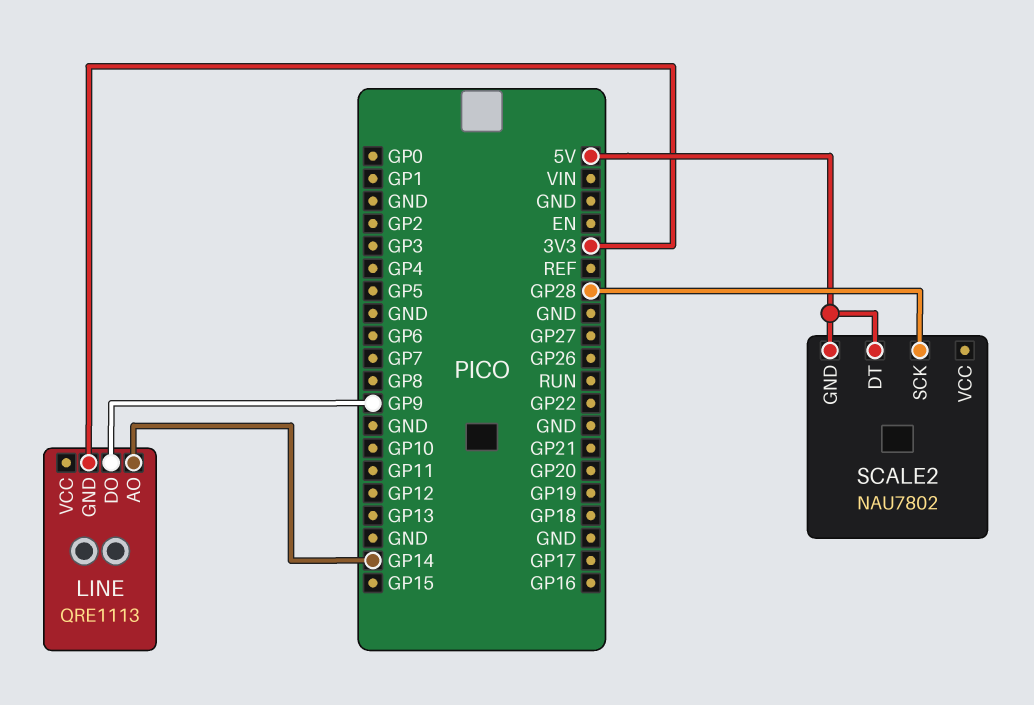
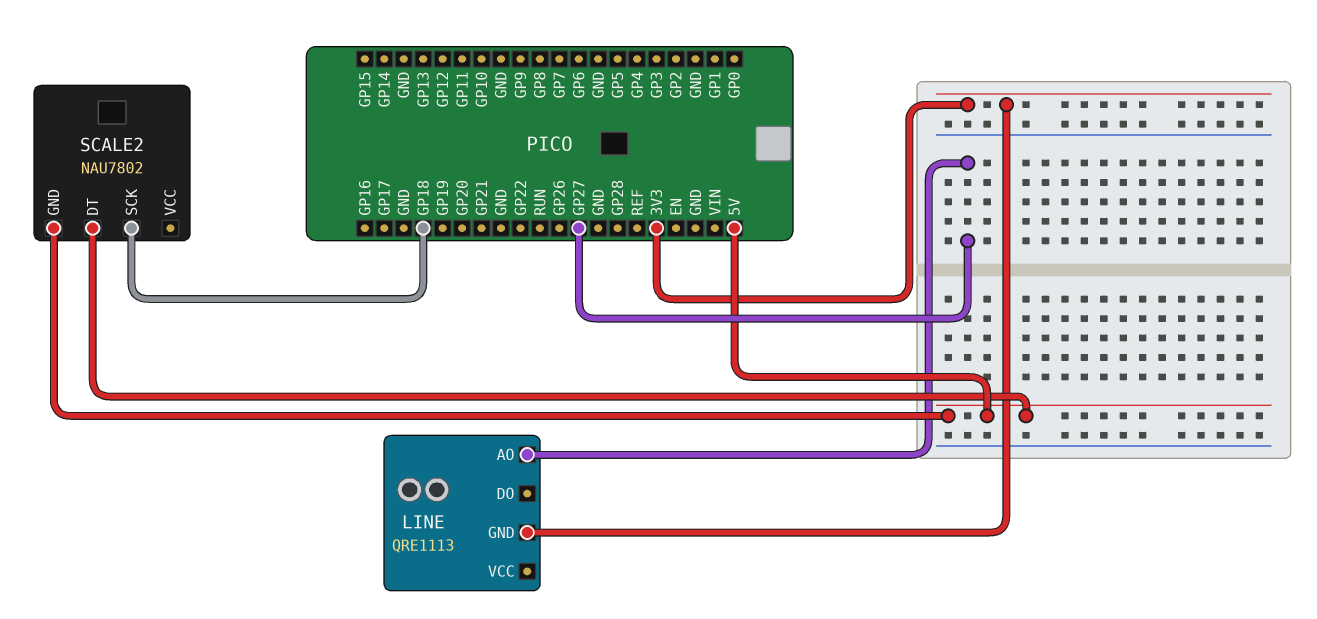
LINE pin AO: GP14 -> GP27
LINE pin DO: GP9 -> none
SCALE2 pin SCK: GP28 -> GP18

